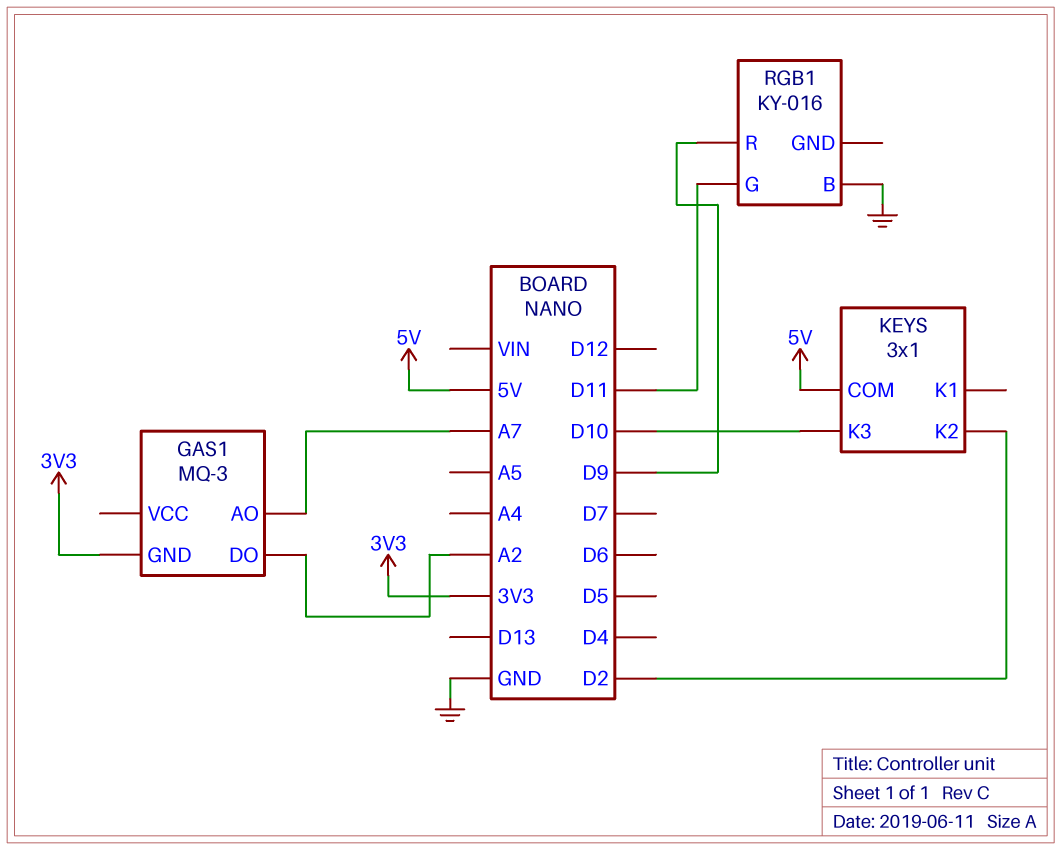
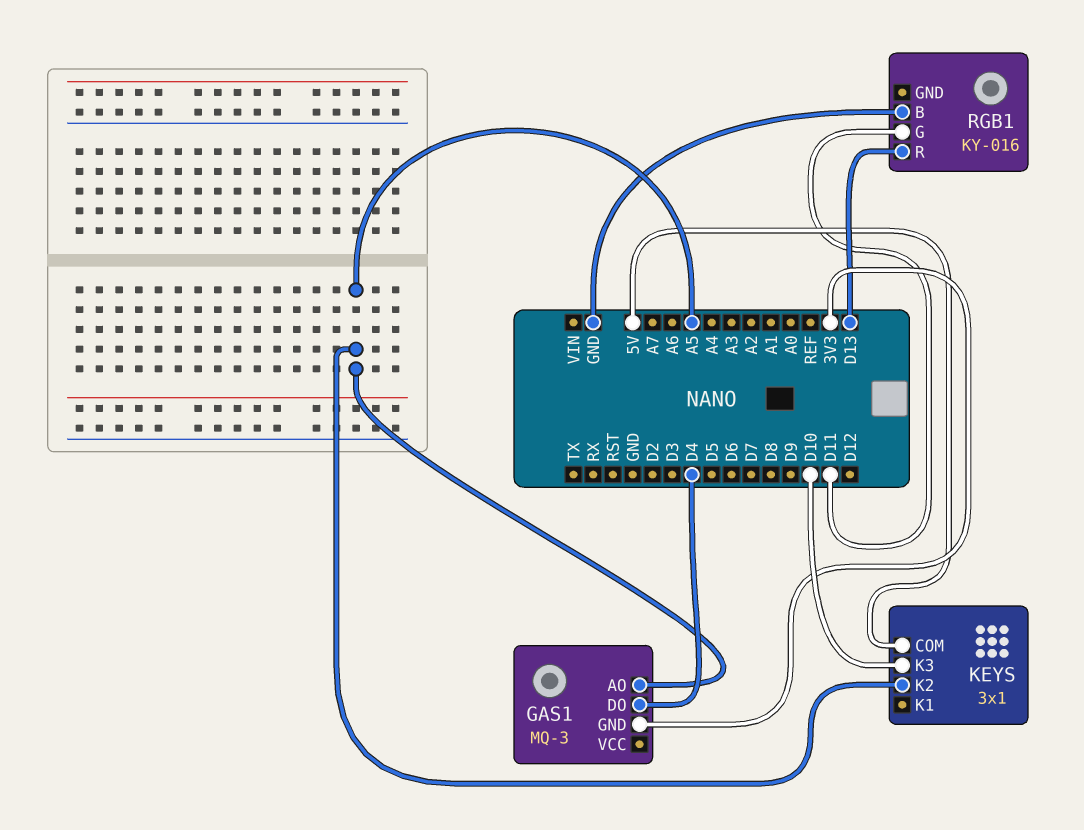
GAS1 pin AO: A7 -> A5
GAS1 pin DO: A2 -> D4
KEYS pin K2: D2 -> A5
RGB1 pin R: D9 -> D13

